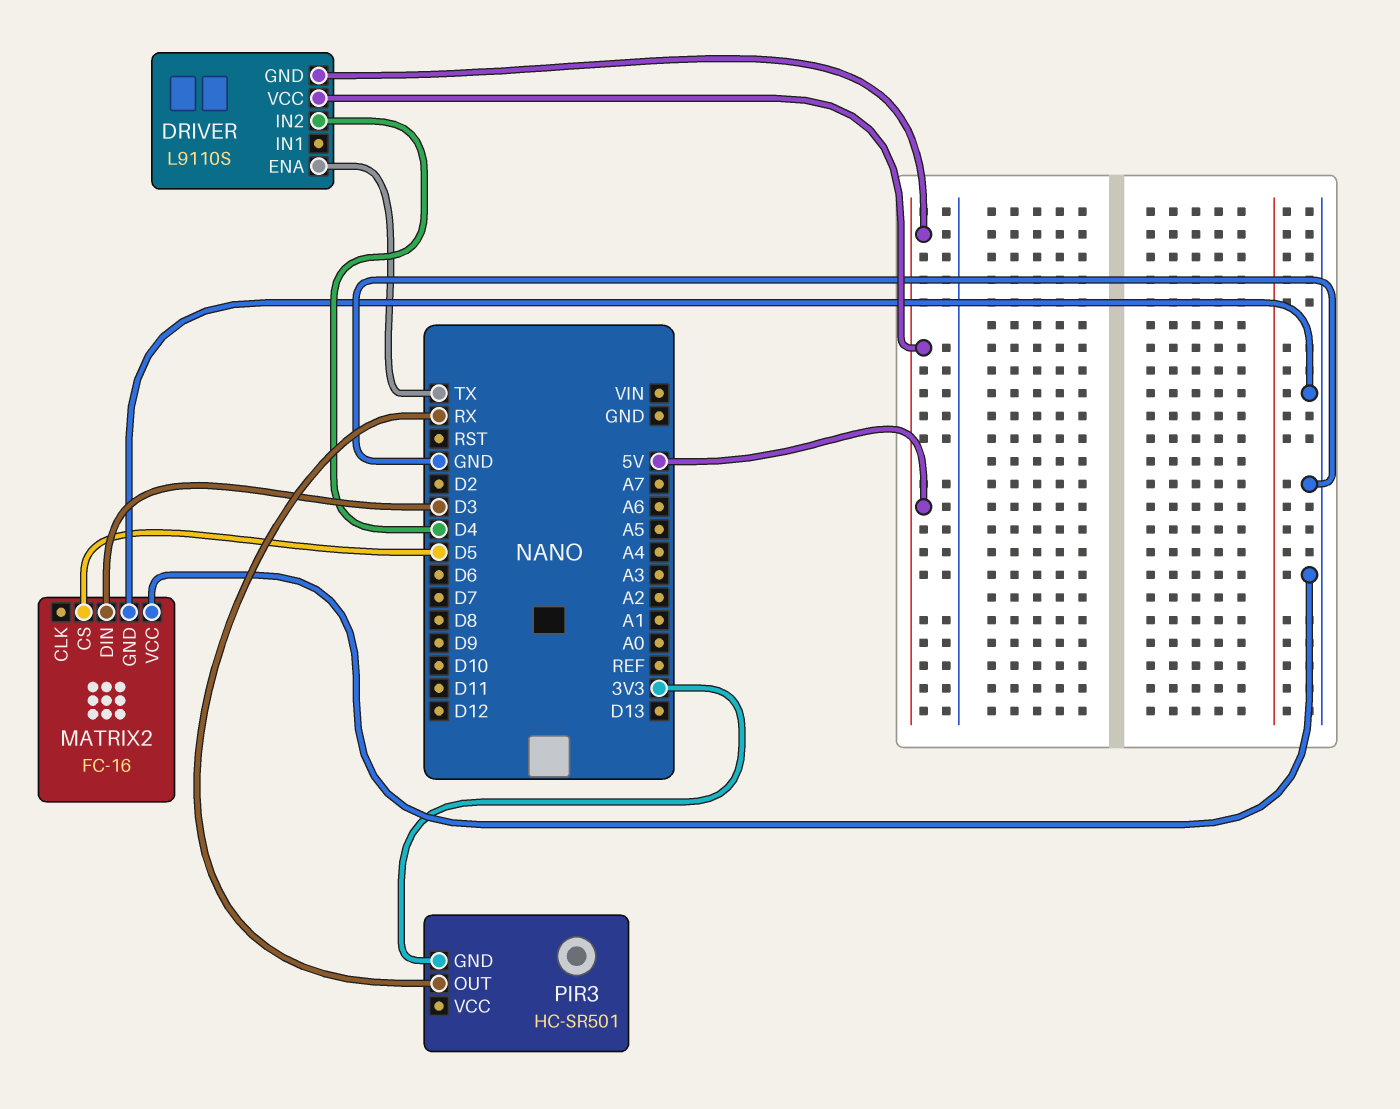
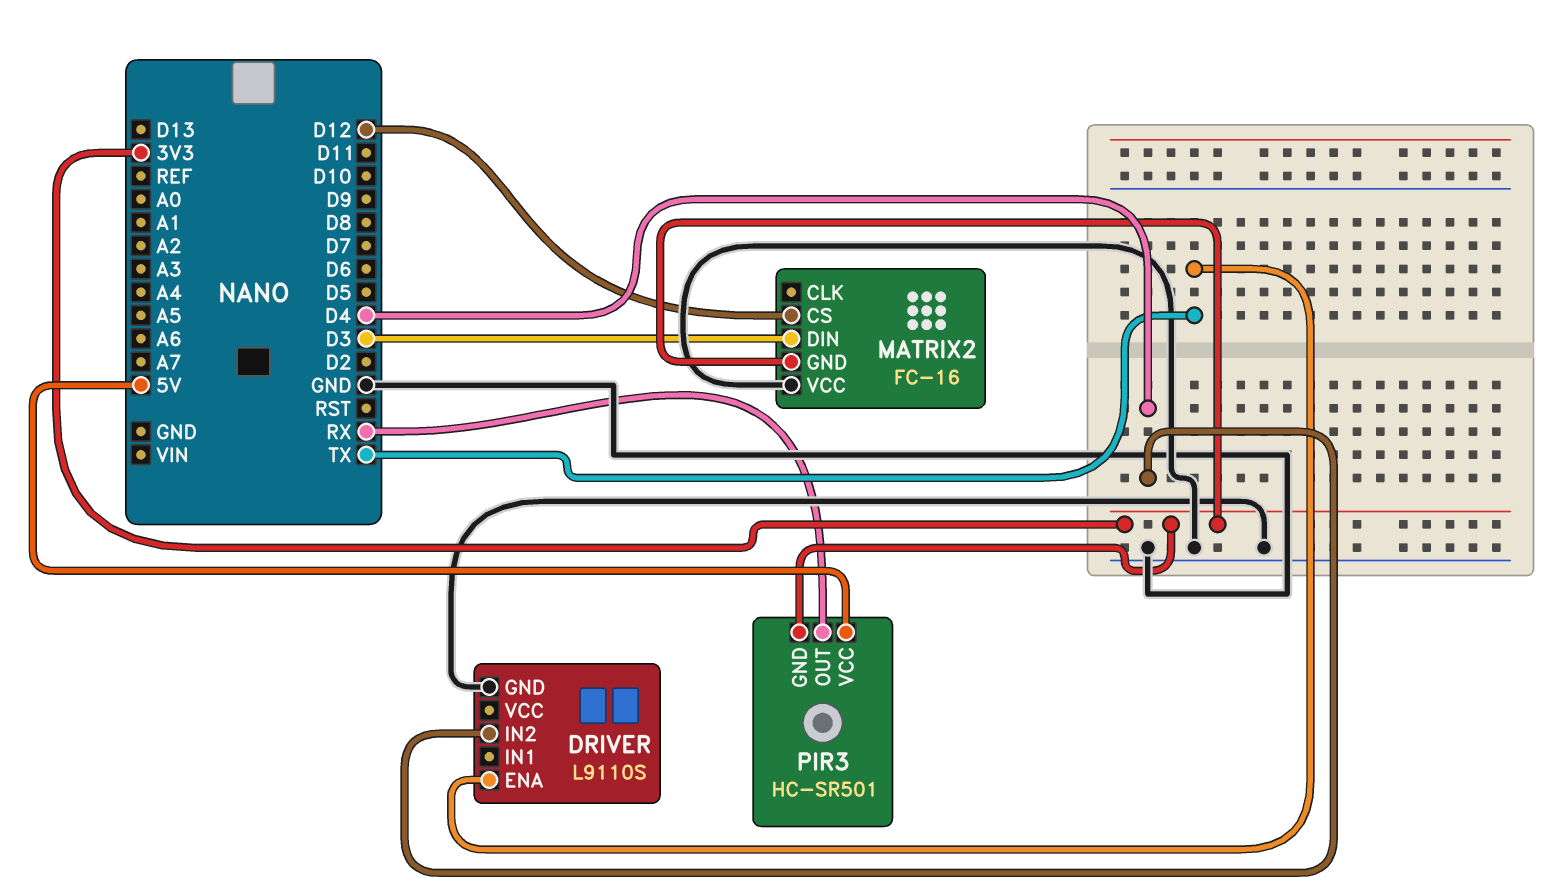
DRIVER pin GND: 5V -> GND
DRIVER pin VCC: 5V -> none
MATRIX2 pin CS: D5 -> D12
MATRIX2 pin GND: GND -> 3V3
PIR3 pin VCC: none -> 5V

